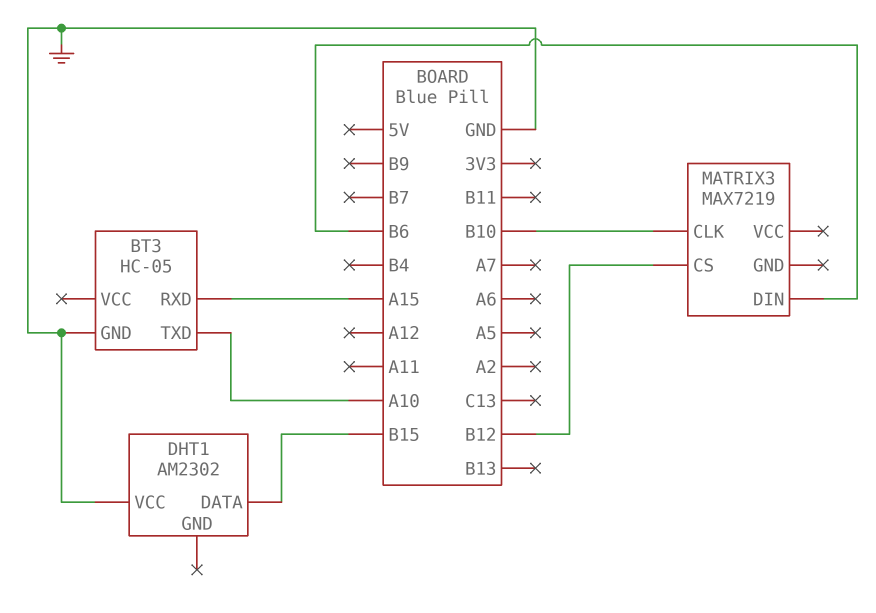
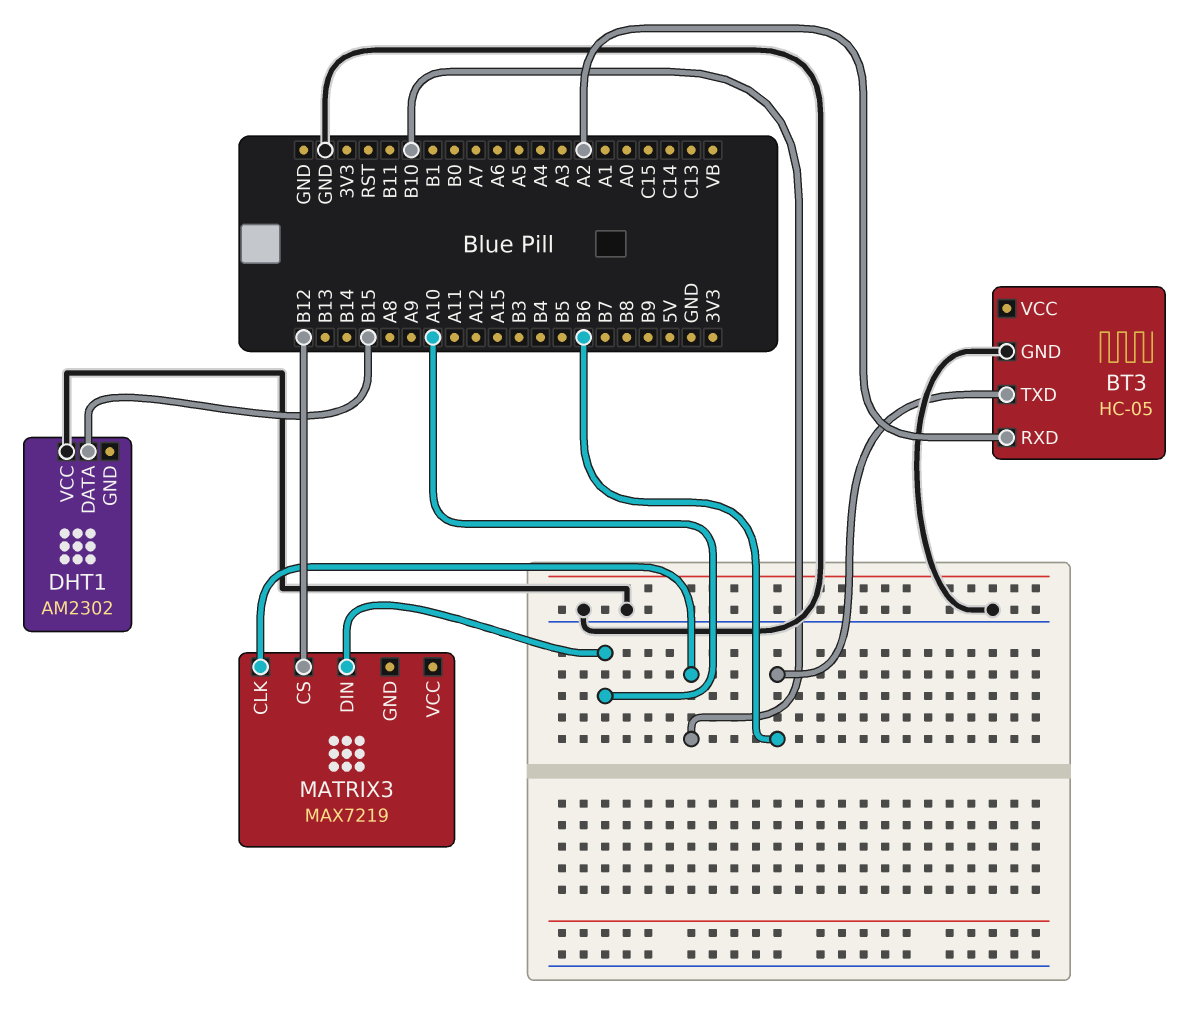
BT3 pin RXD: A15 -> A2
BT3 pin TXD: A10 -> B6
MATRIX3 pin DIN: B6 -> A10

